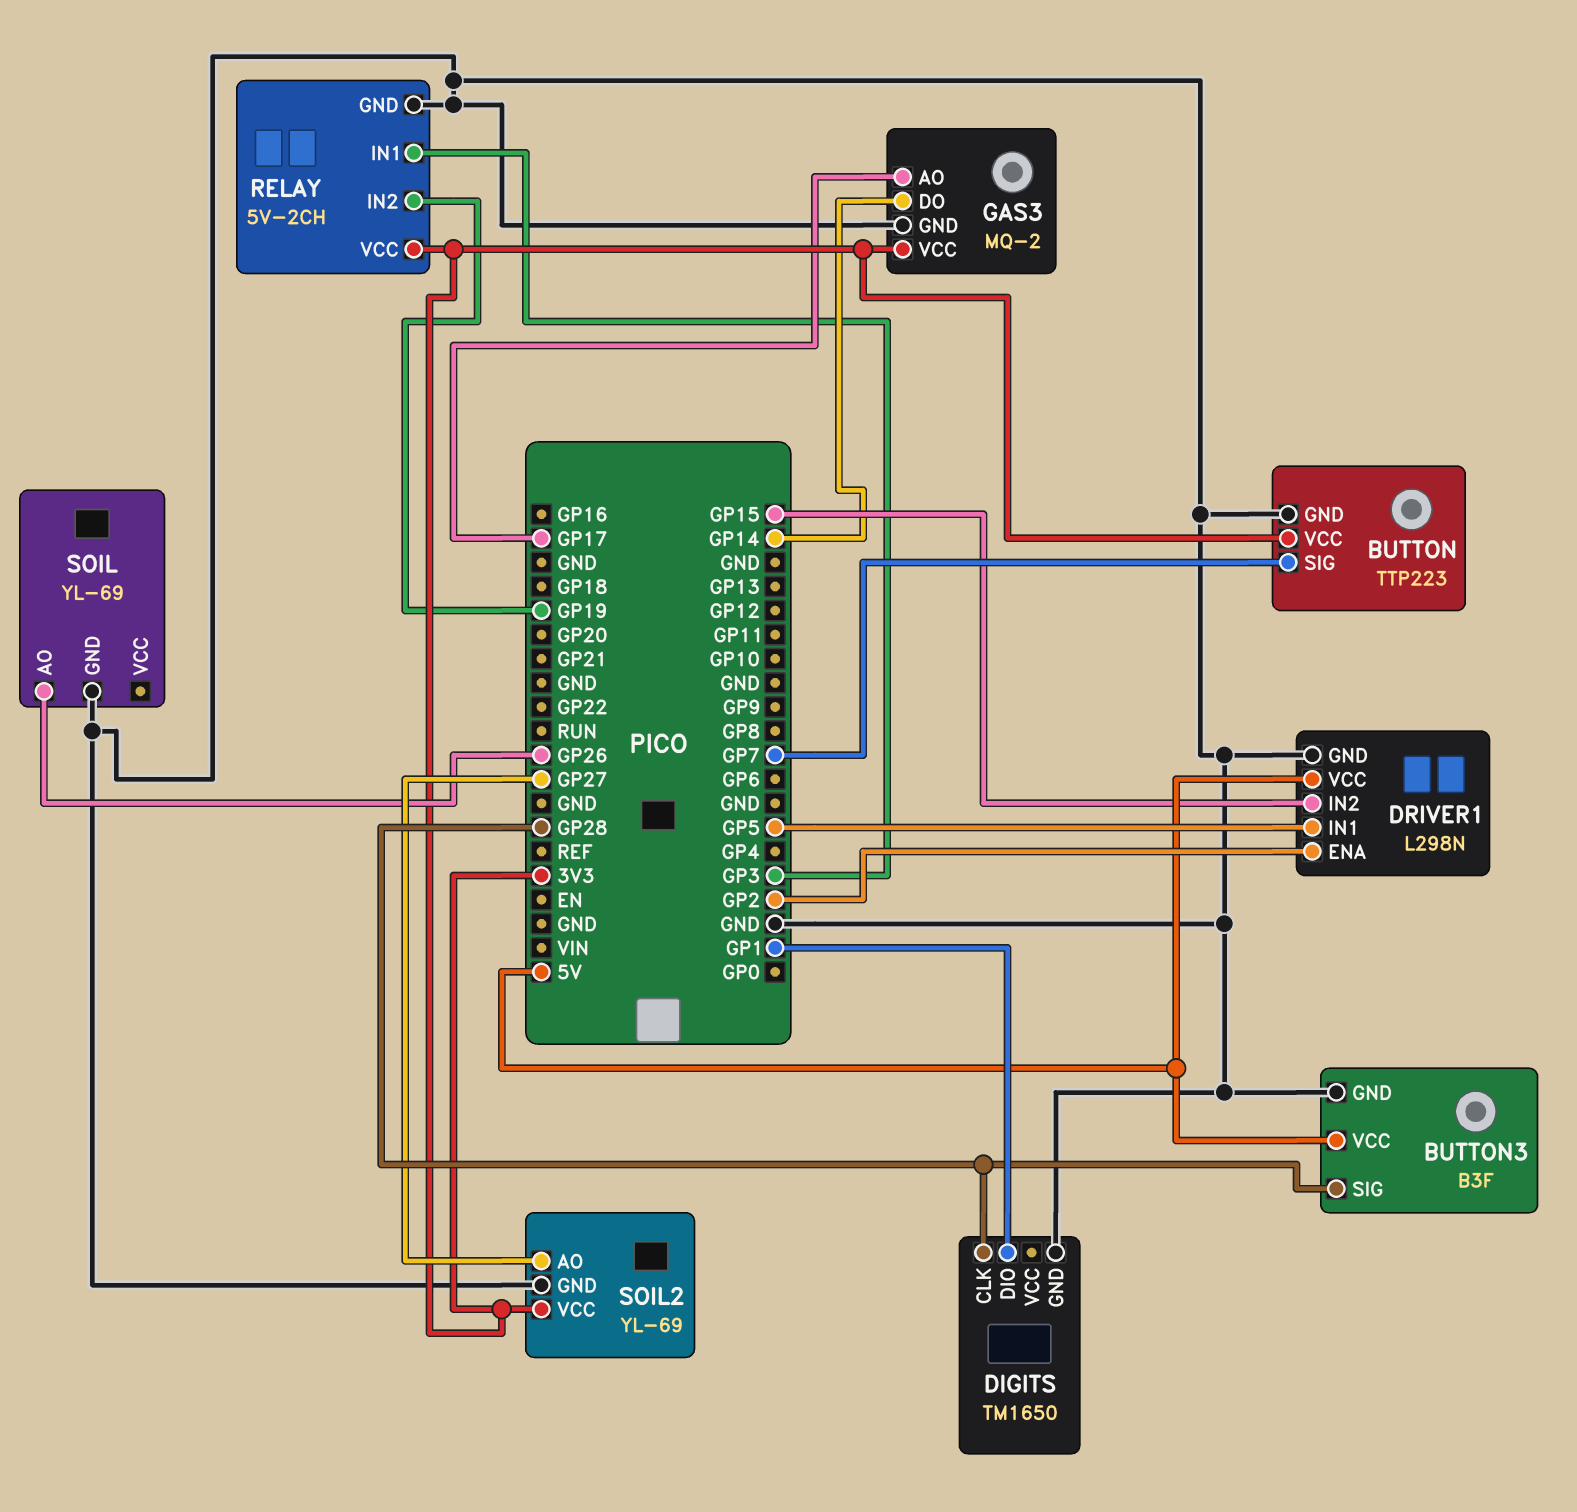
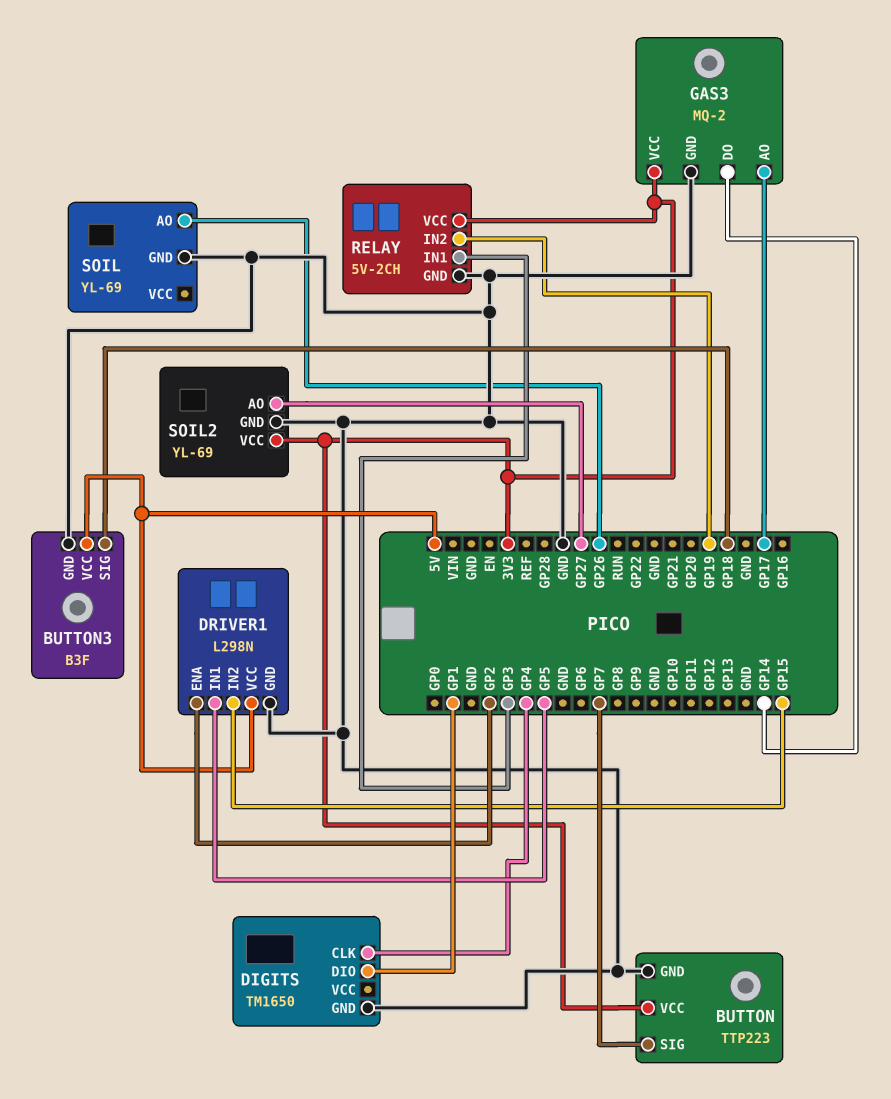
BUTTON3 pin SIG: GP28 -> GP18
DIGITS pin CLK: GP28 -> GP4

